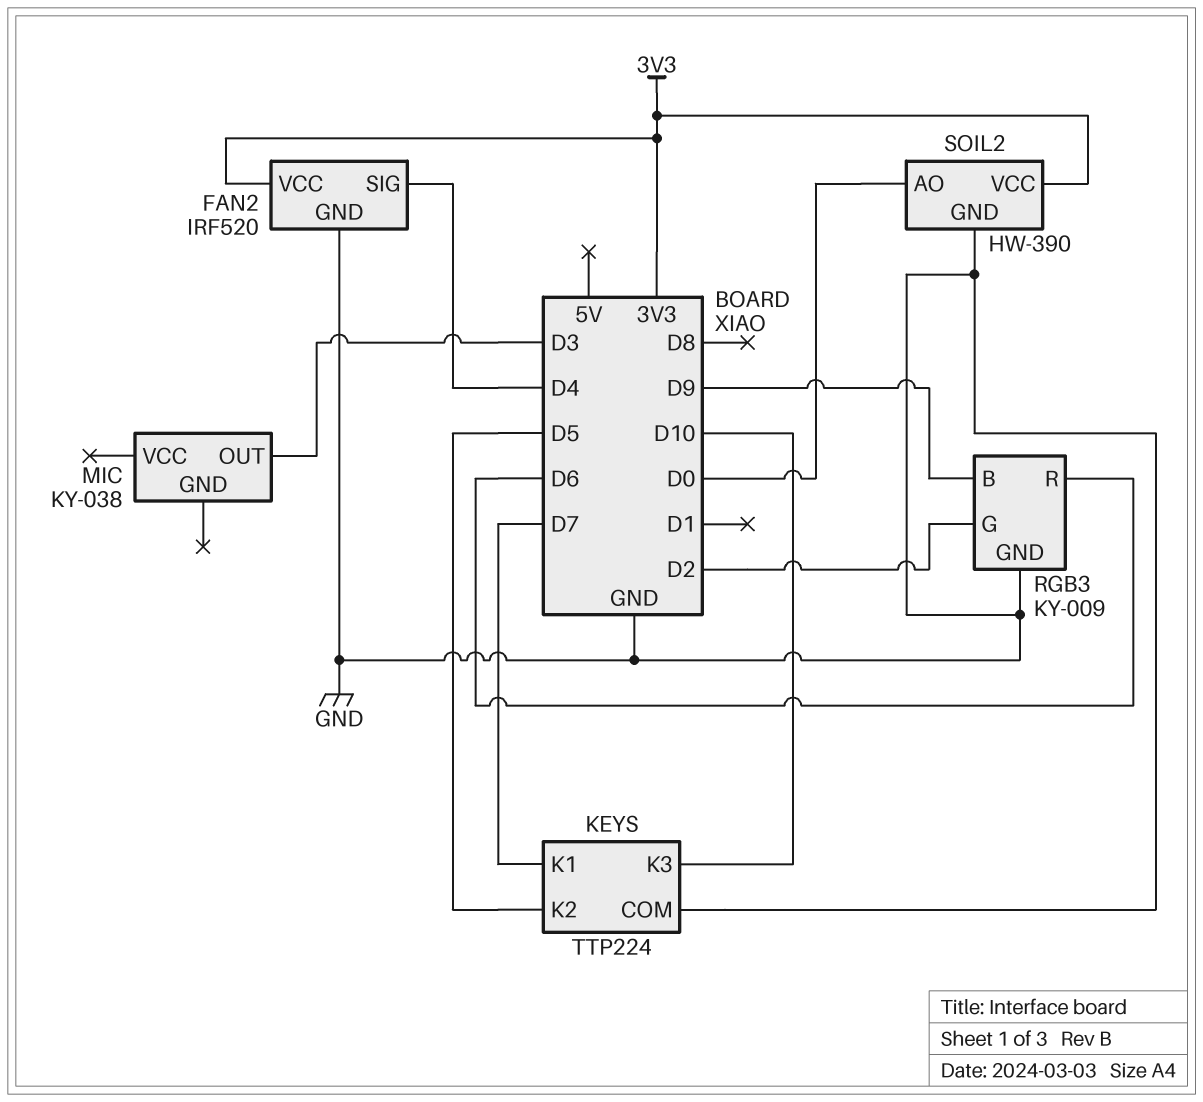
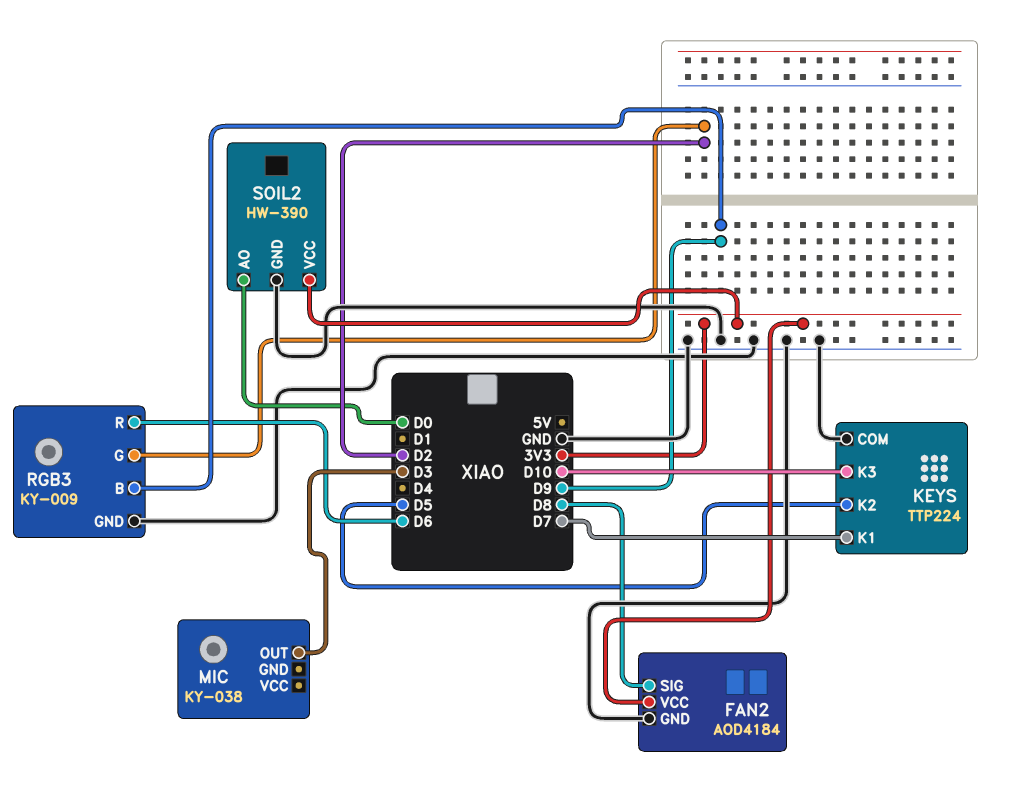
FAN2: IRF520 -> AOD4184
FAN2 pin SIG: D4 -> D8

